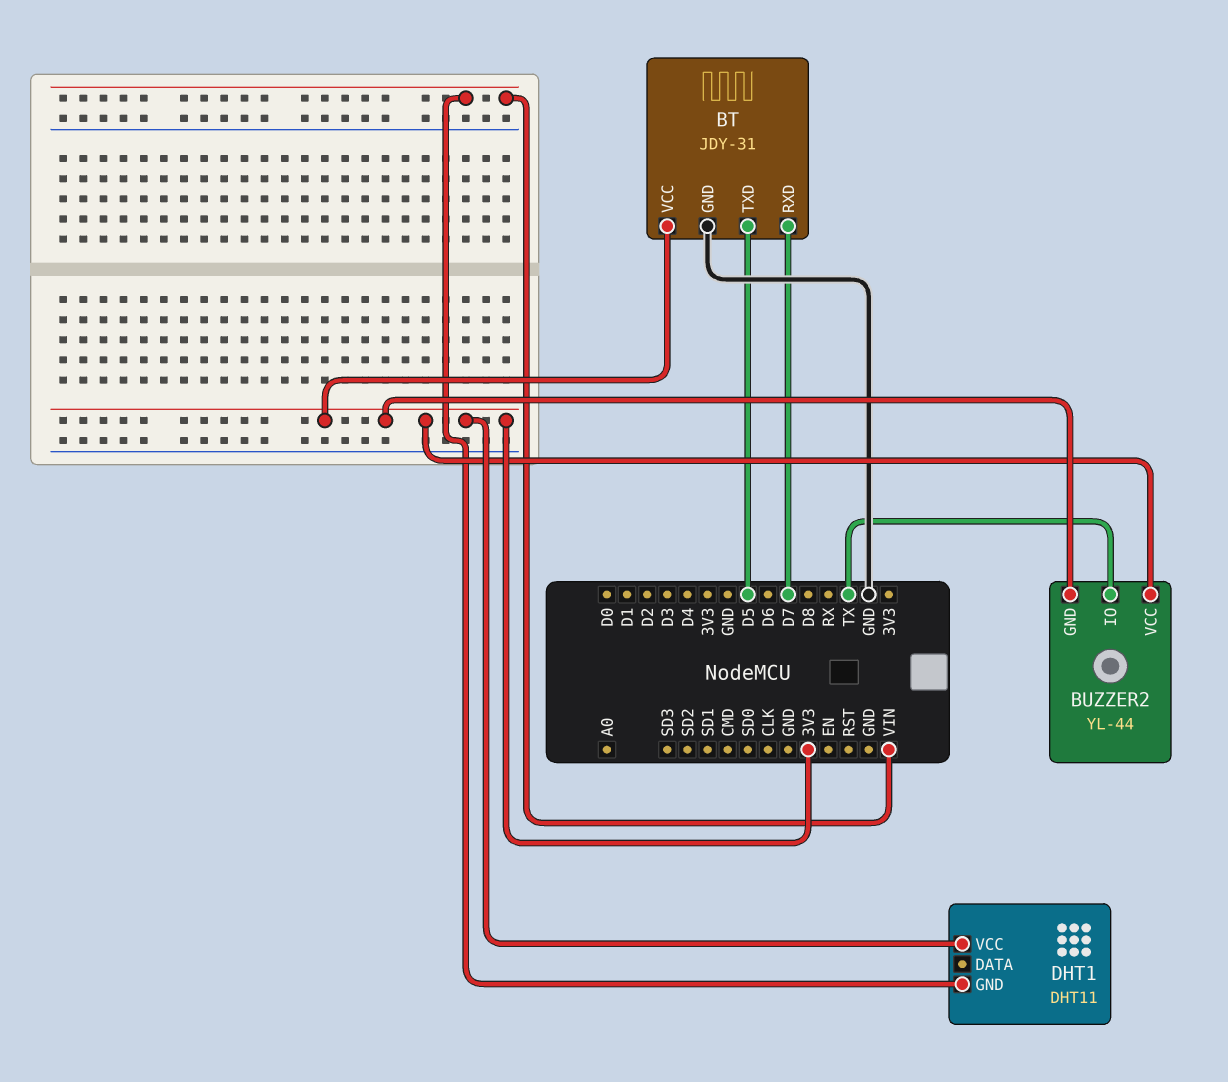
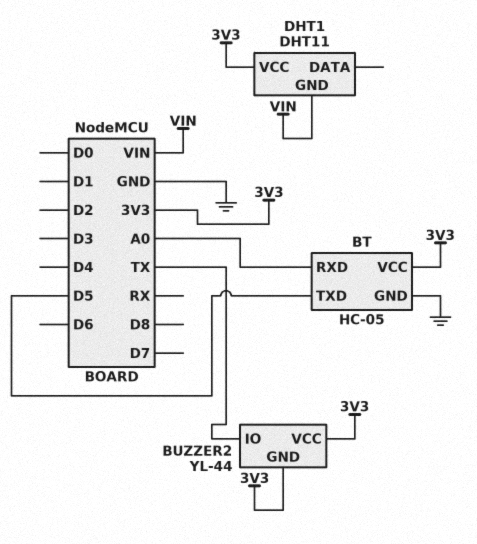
BT: JDY-31 -> HC-05
BT pin RXD: D7 -> A0

